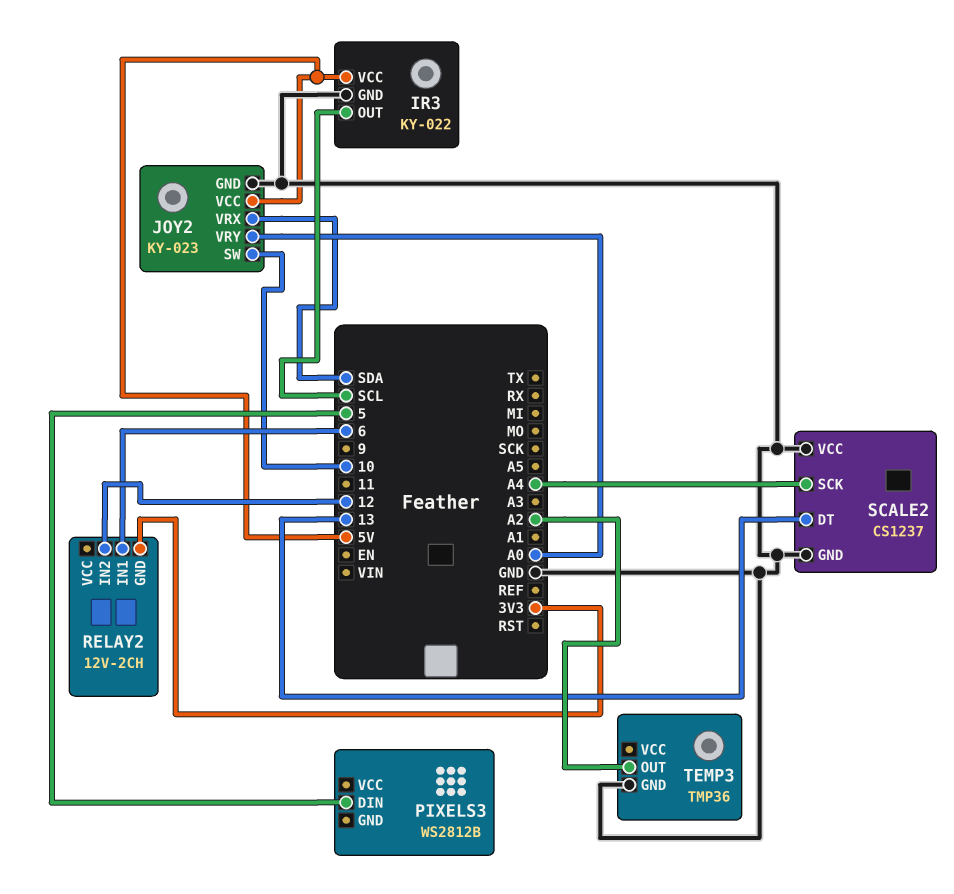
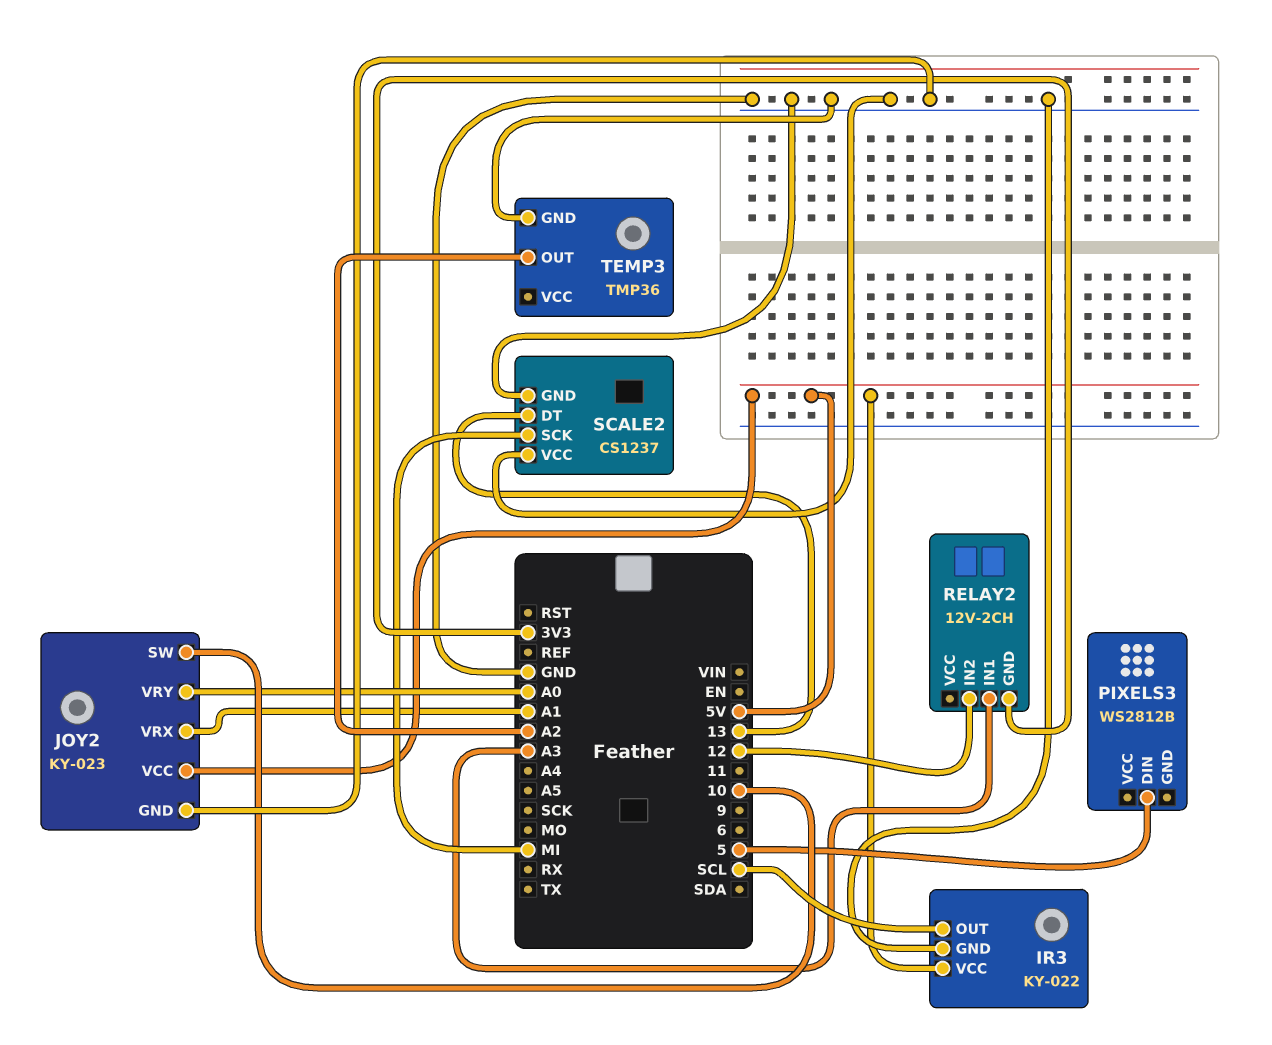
JOY2 pin VRX: SDA -> A1
RELAY2 pin IN1: 6 -> A3
SCALE2 pin SCK: A4 -> MI

